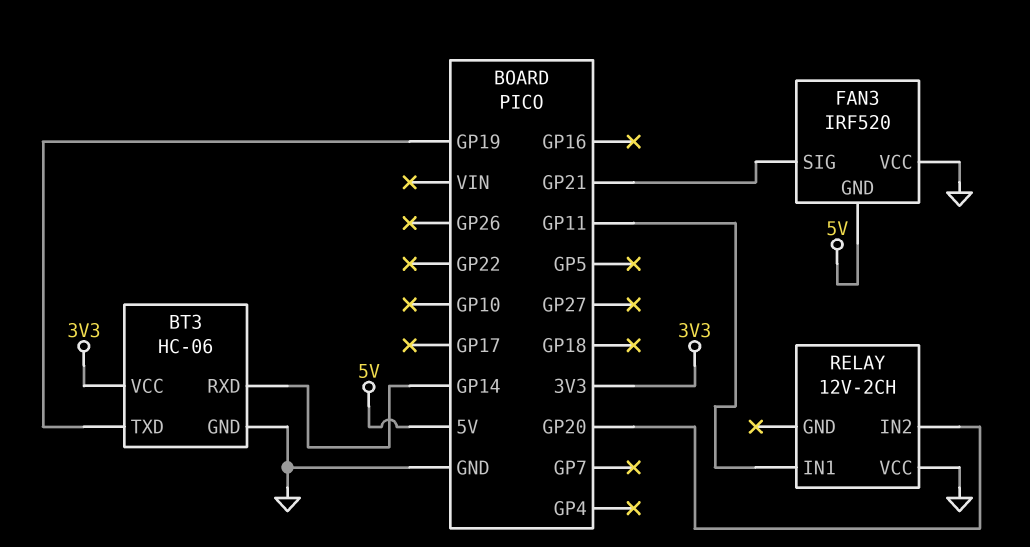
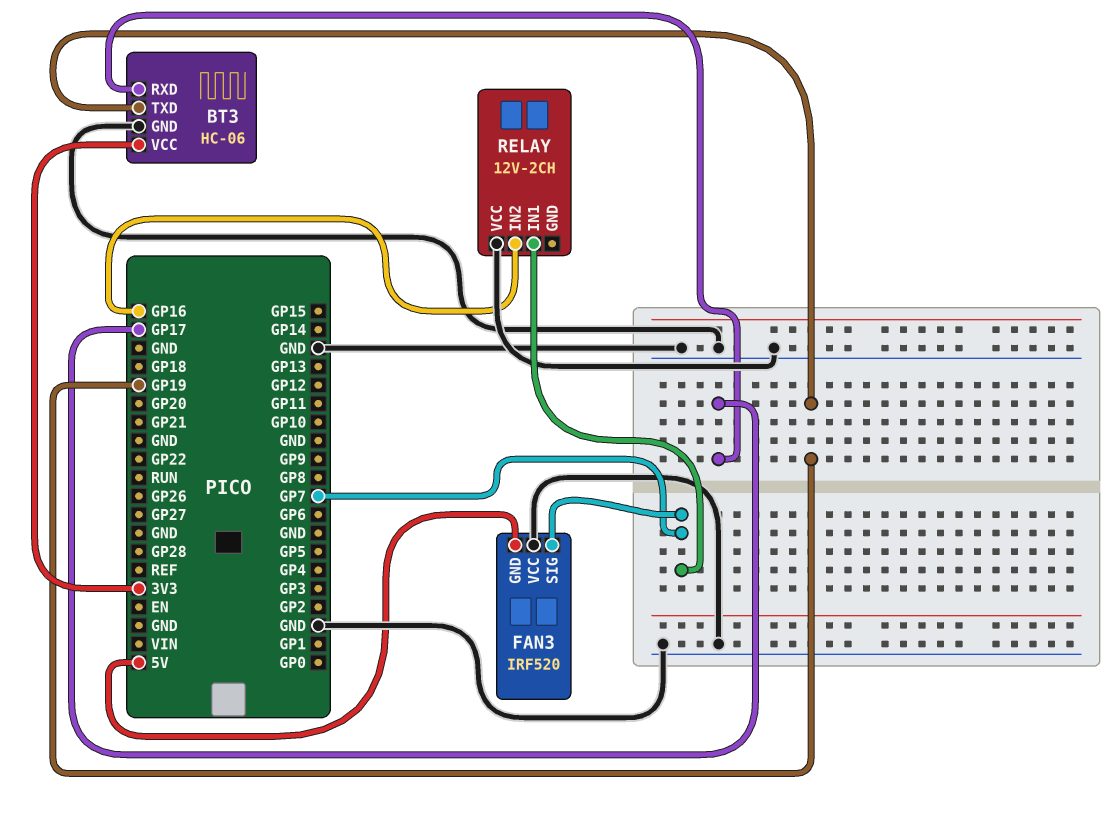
BT3 pin RXD: GP14 -> GP17
FAN3 pin SIG: GP21 -> GP7
RELAY pin IN1: GP11 -> GP7
RELAY pin IN2: GP20 -> GP16

